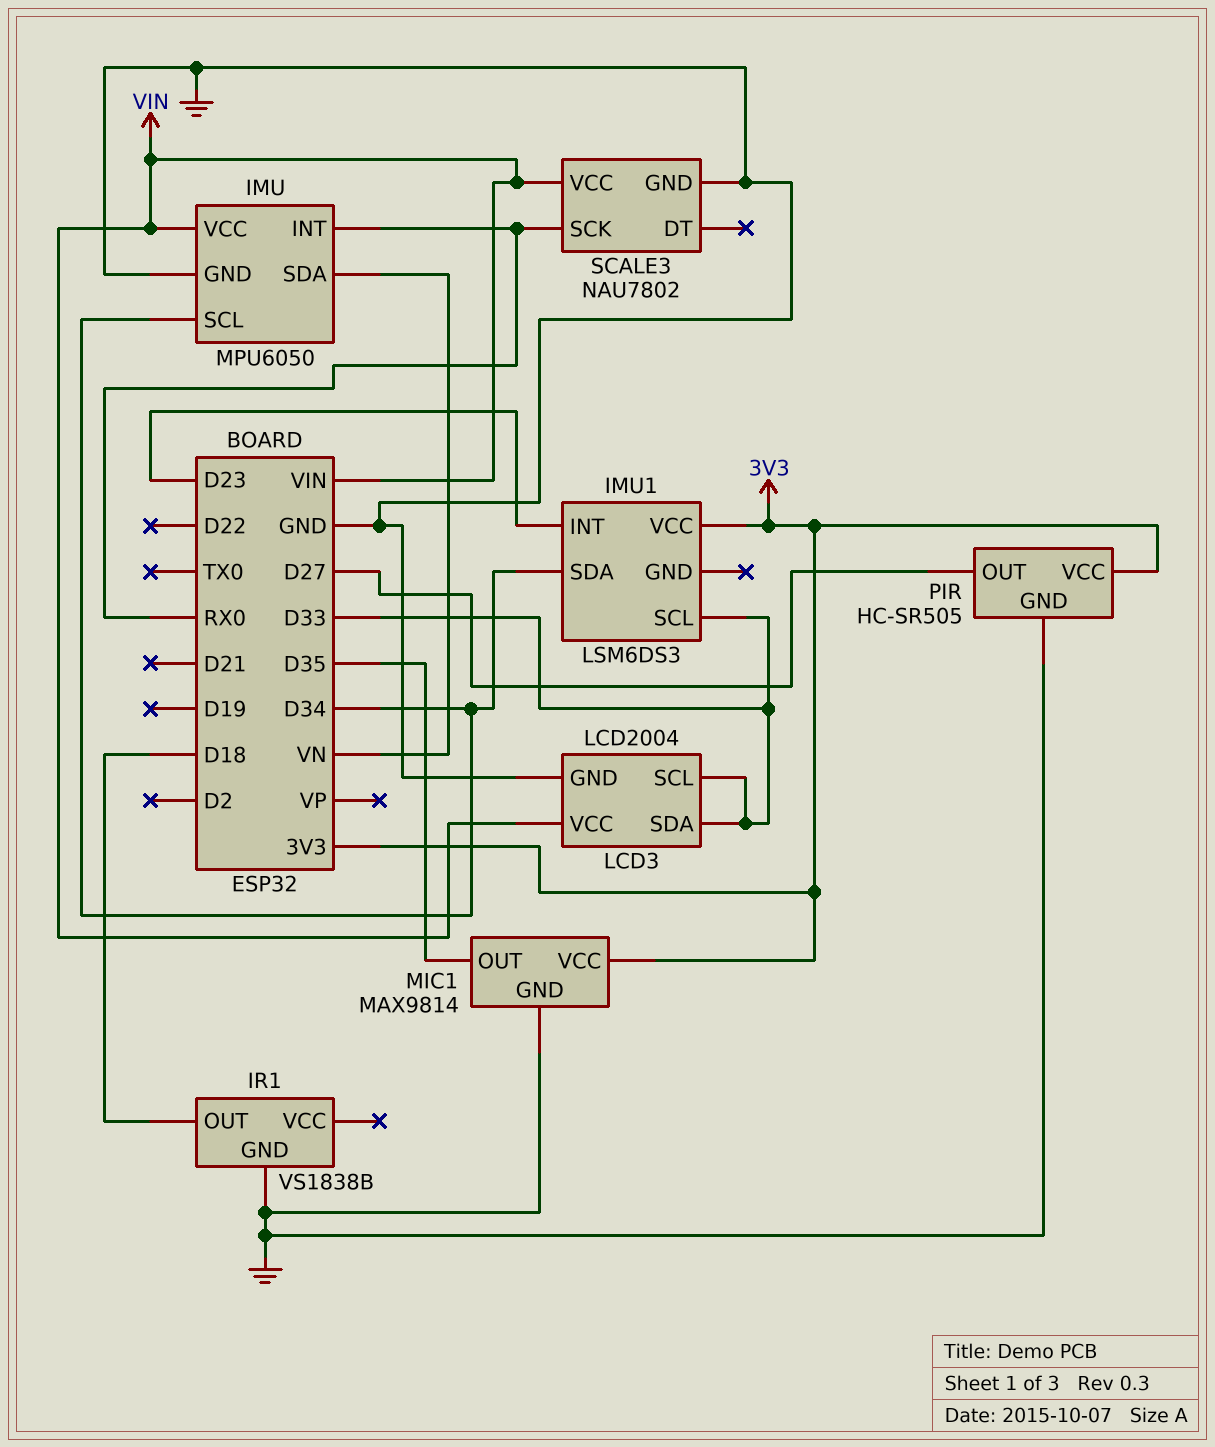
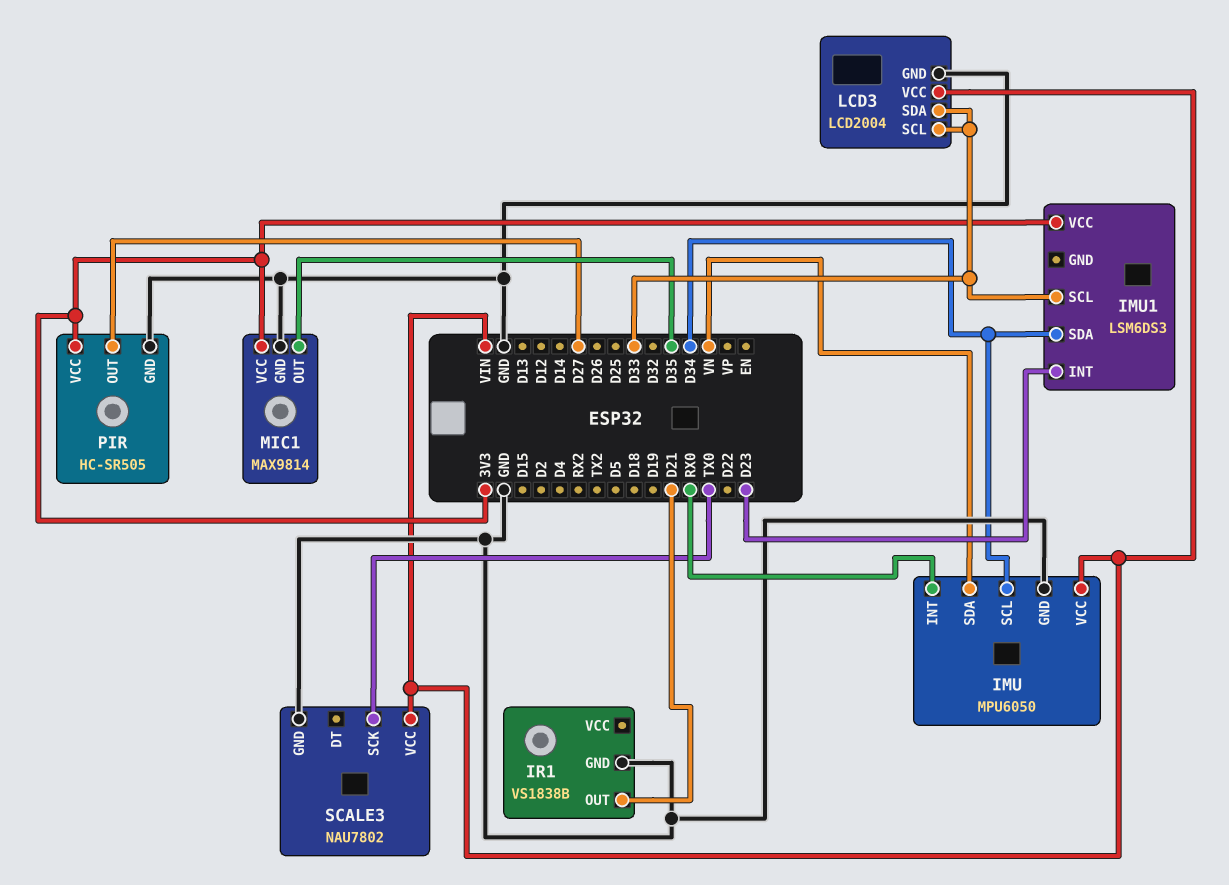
IR1 pin OUT: D18 -> D21
SCALE3 pin SCK: RX0 -> TX0

